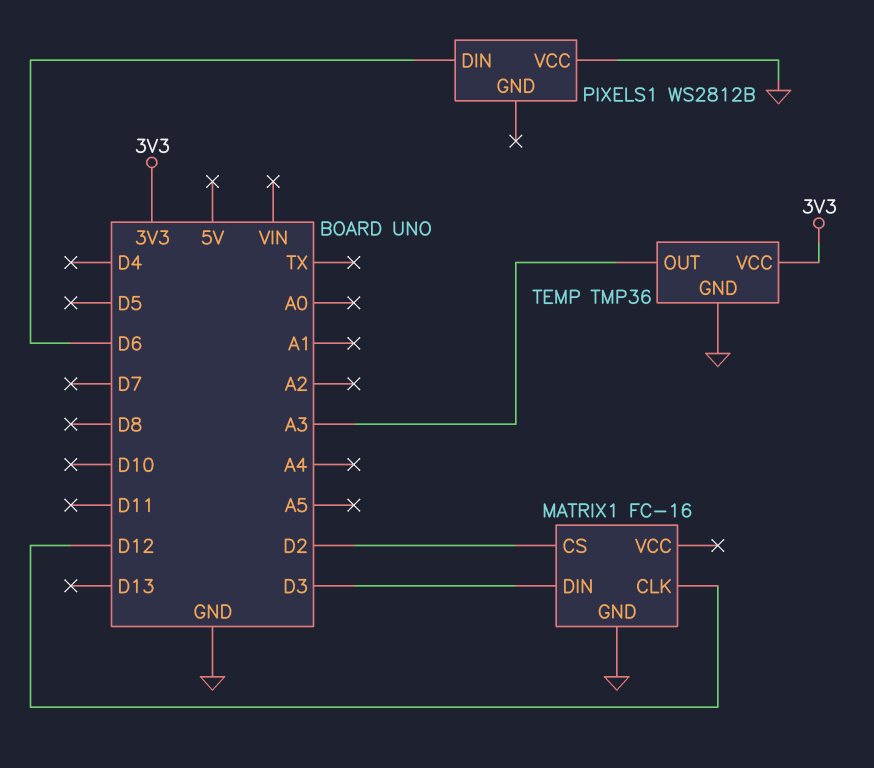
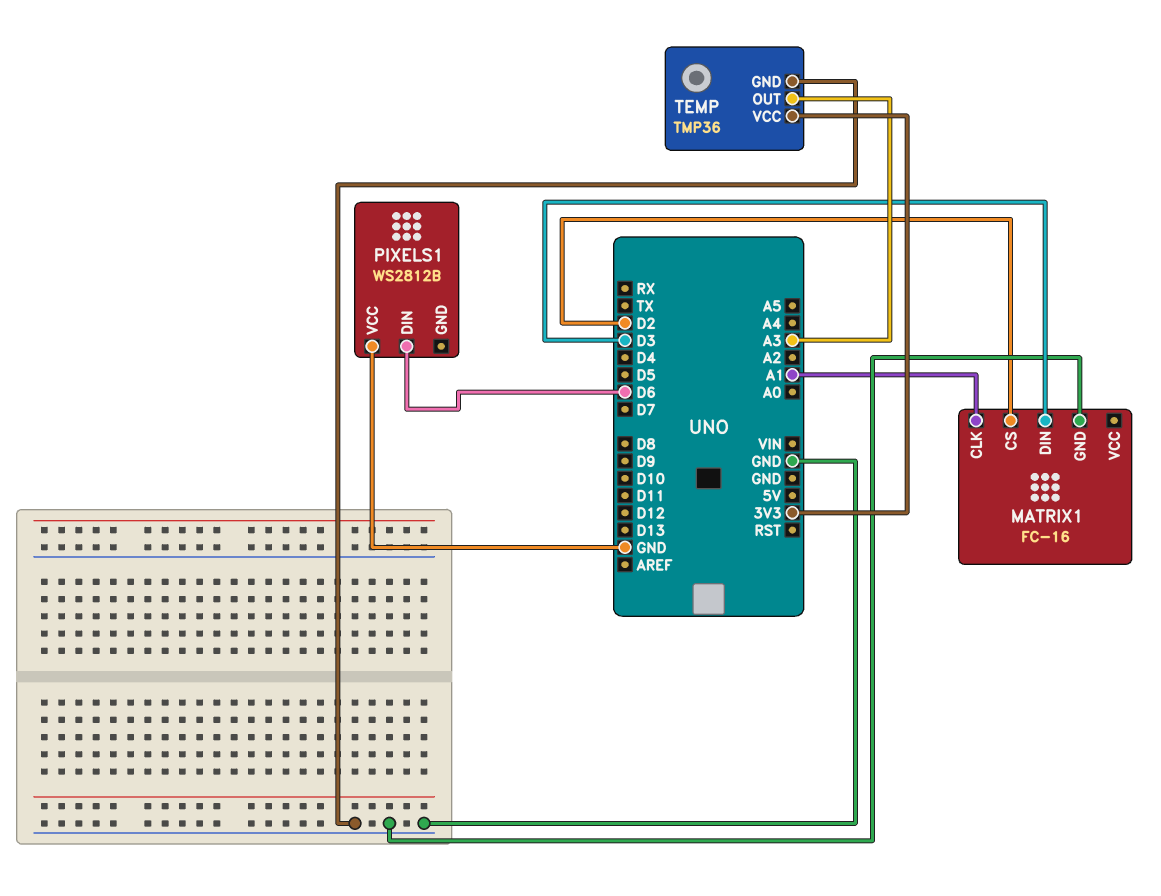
MATRIX1 pin CLK: D12 -> A1

